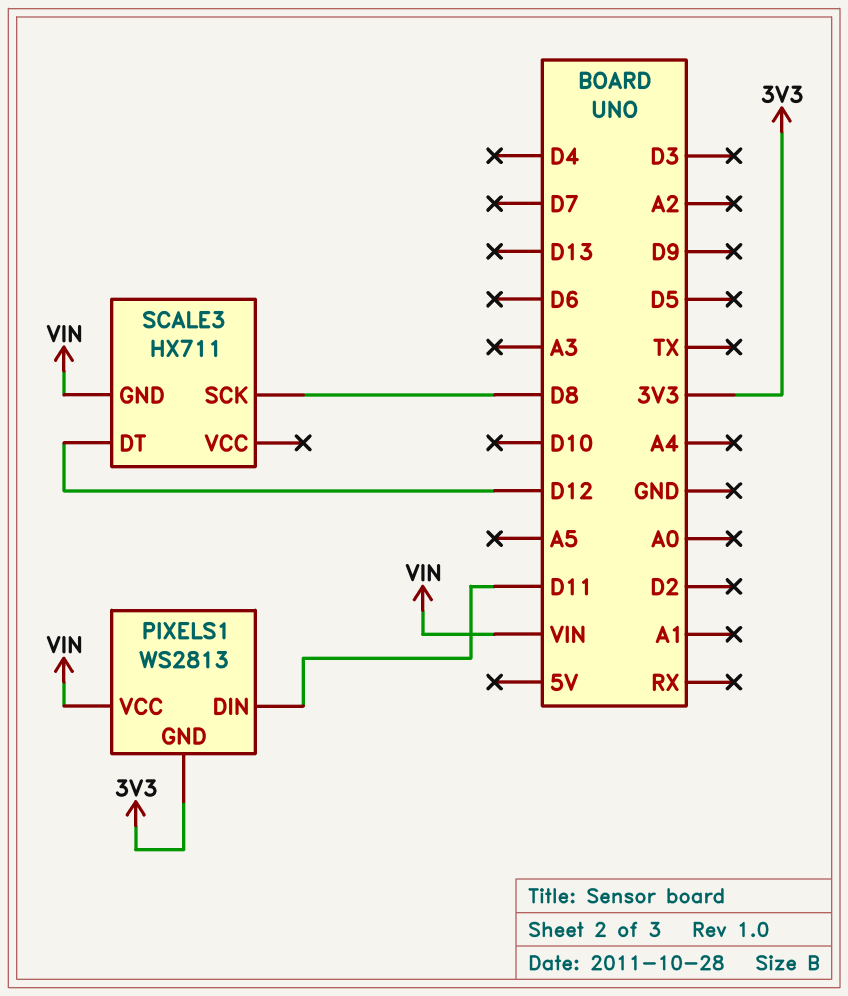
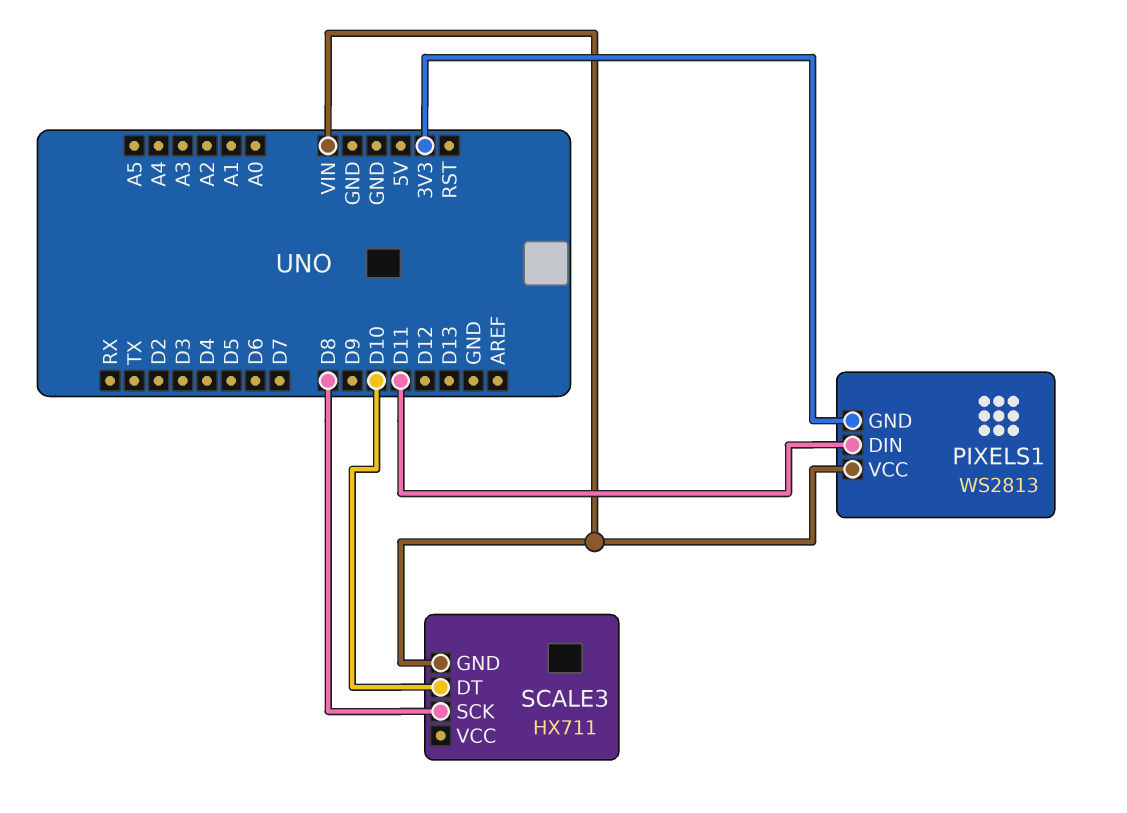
SCALE3 pin DT: D12 -> D10

